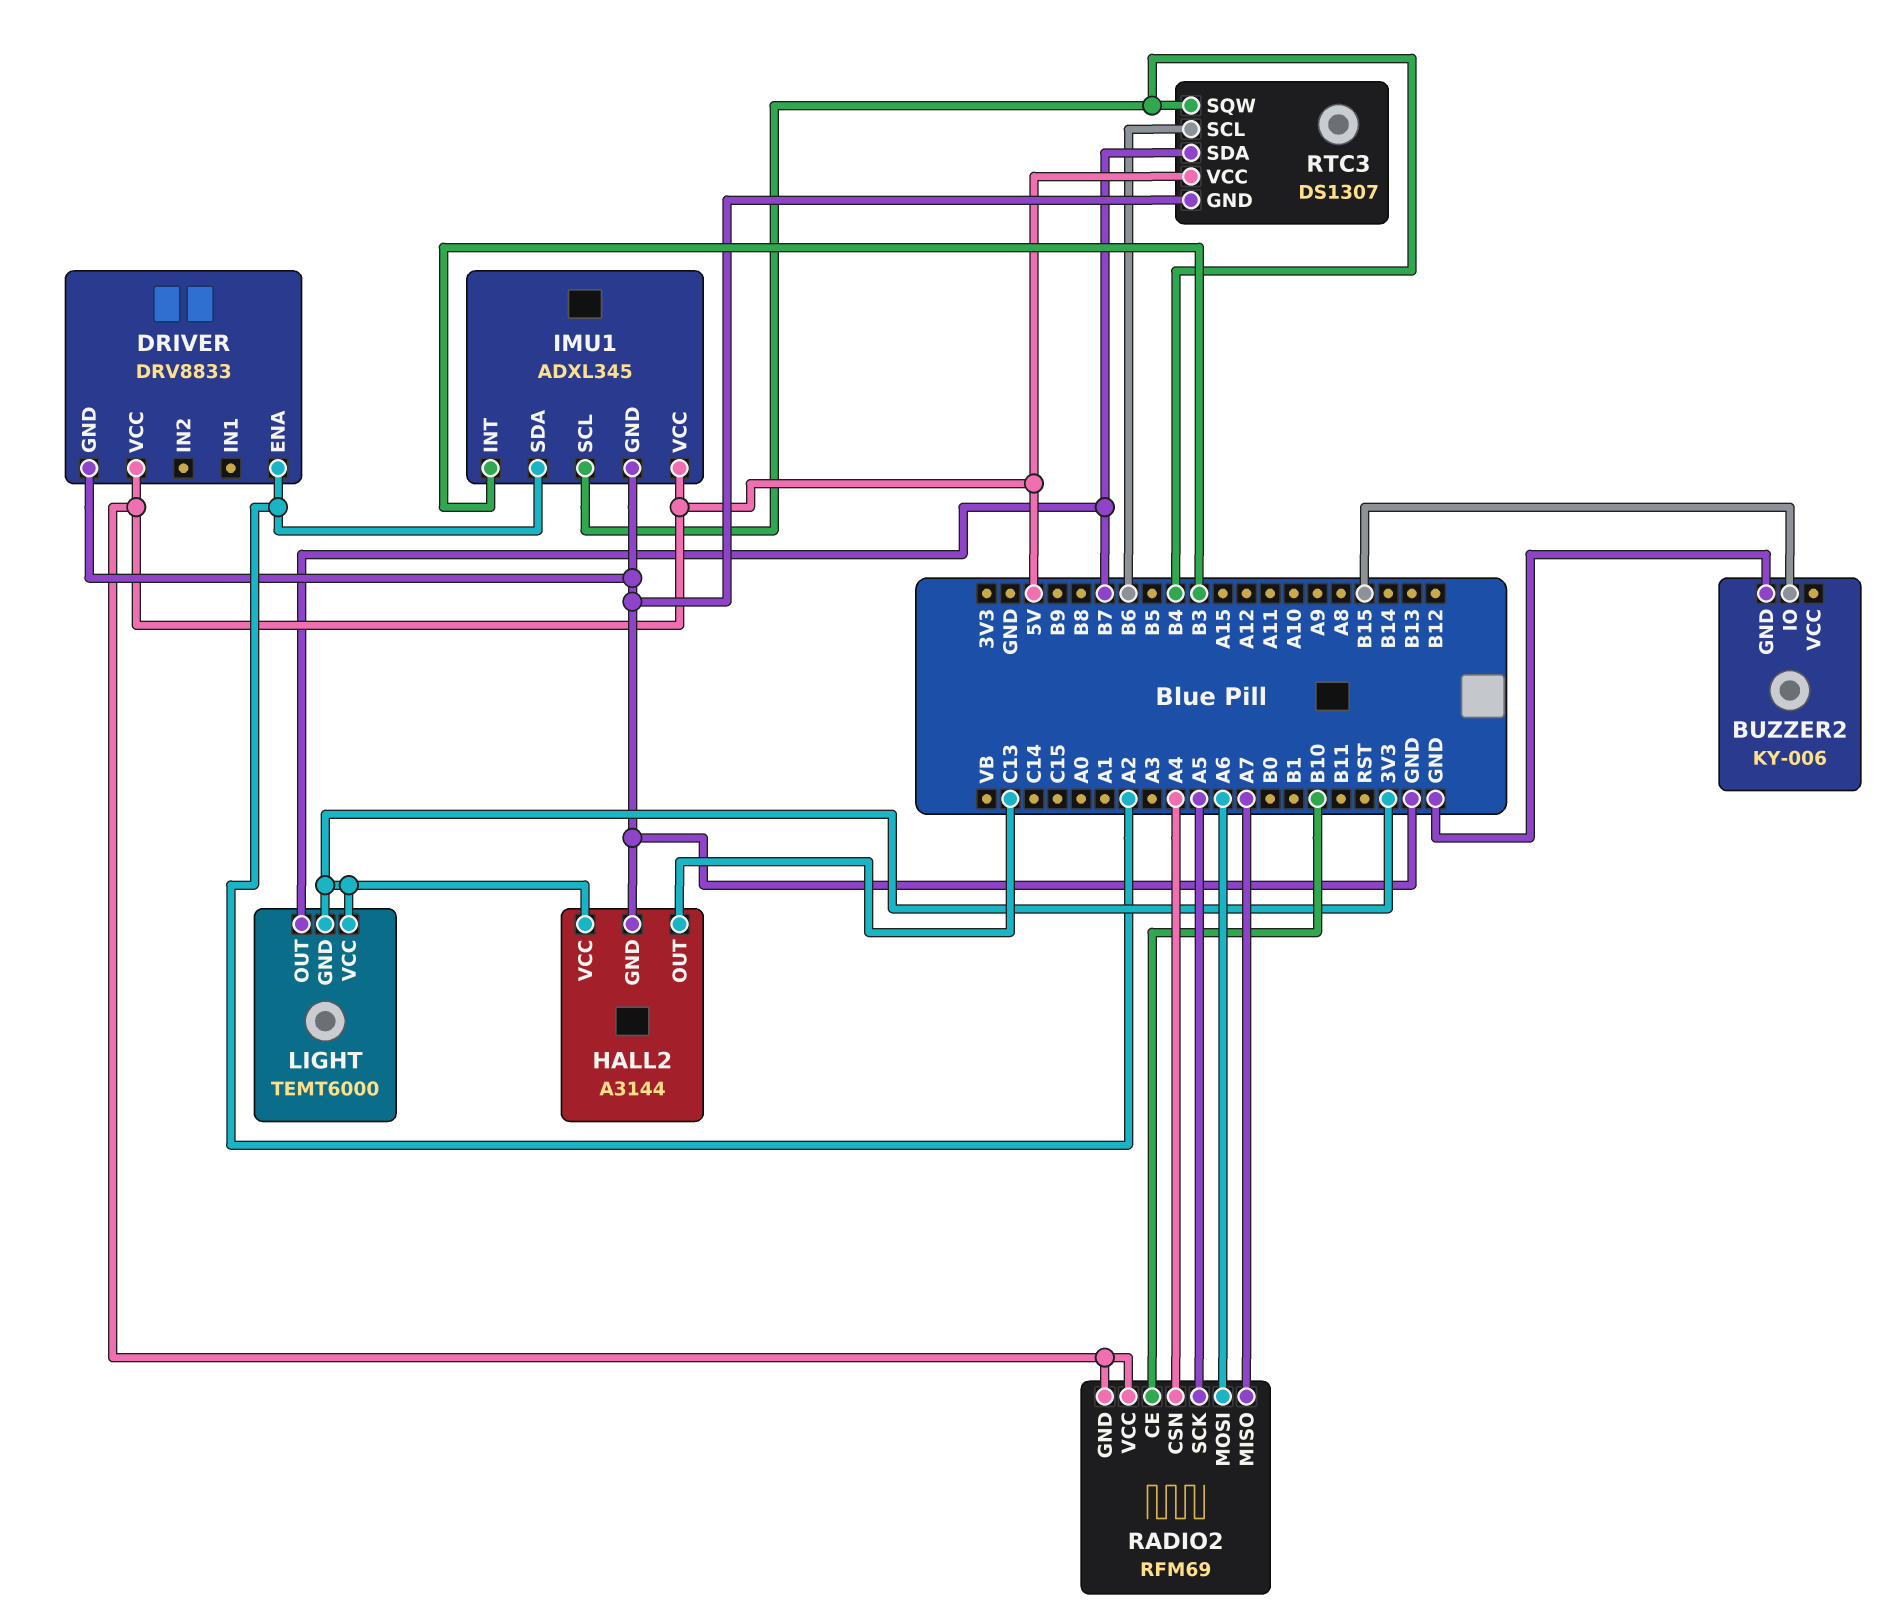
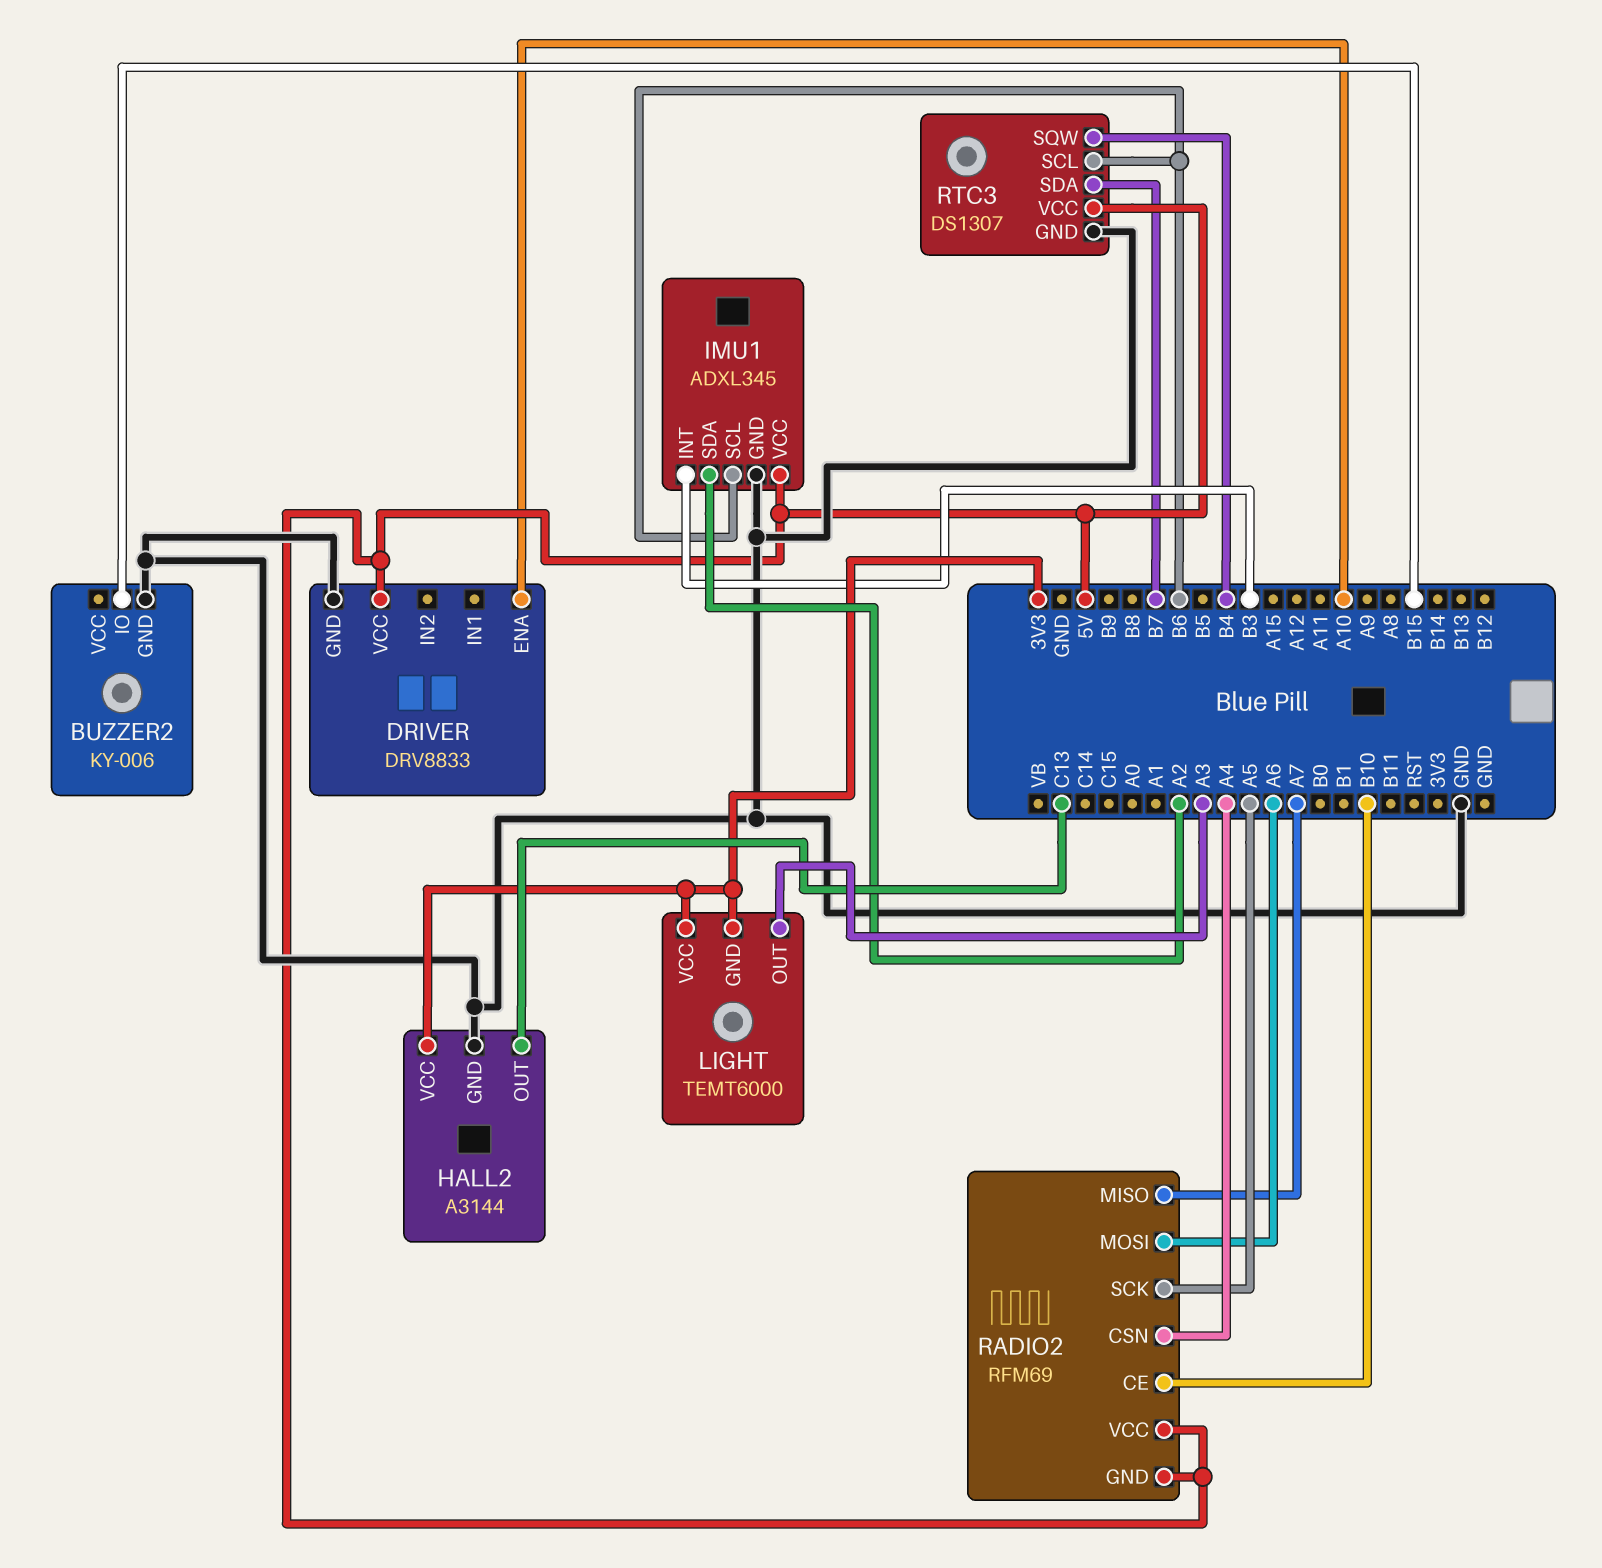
DRIVER pin ENA: A2 -> A10
IMU1 pin SCL: B4 -> B6
LIGHT pin OUT: B7 -> A3

